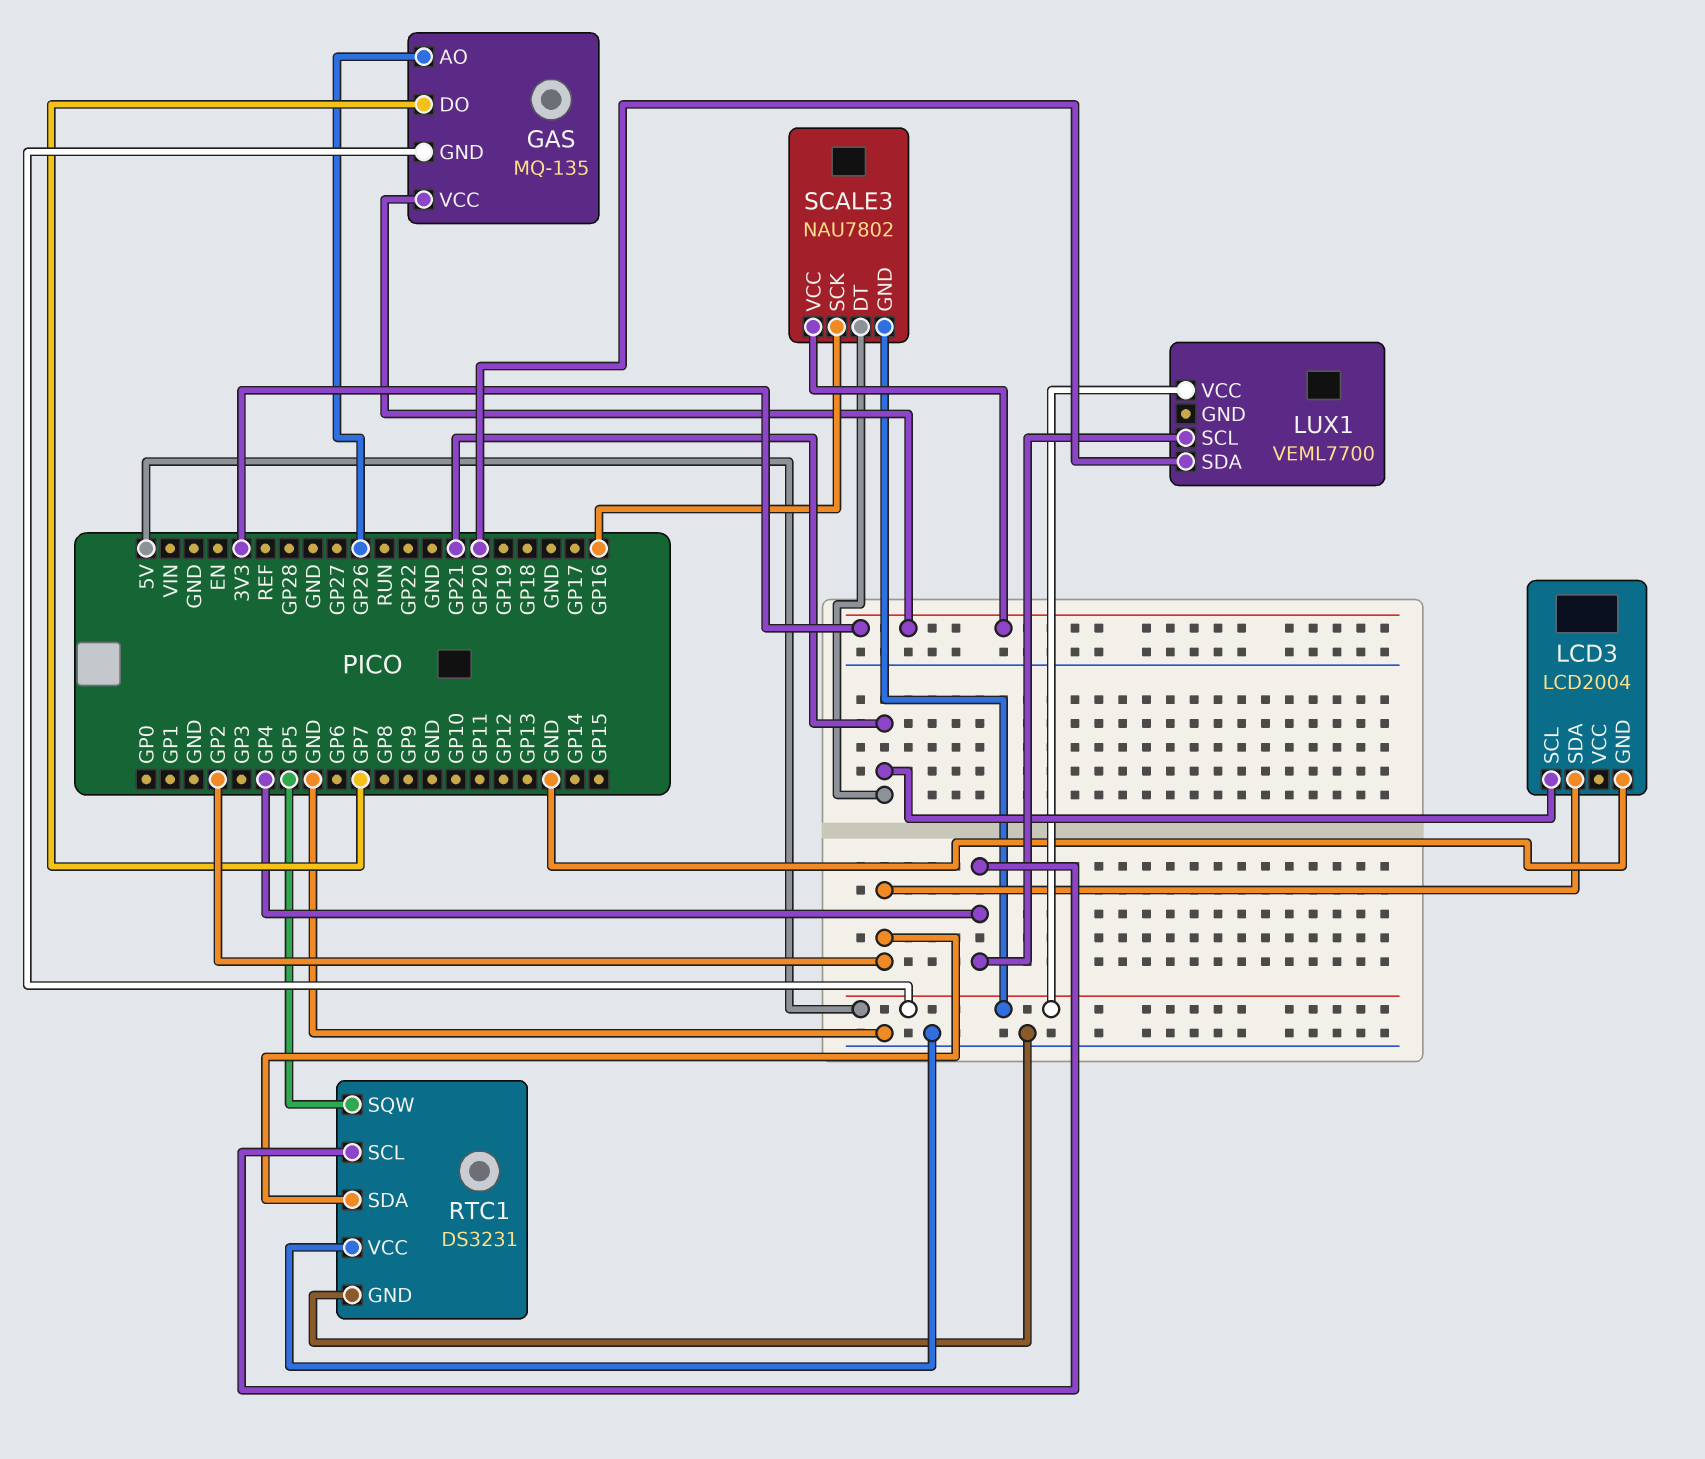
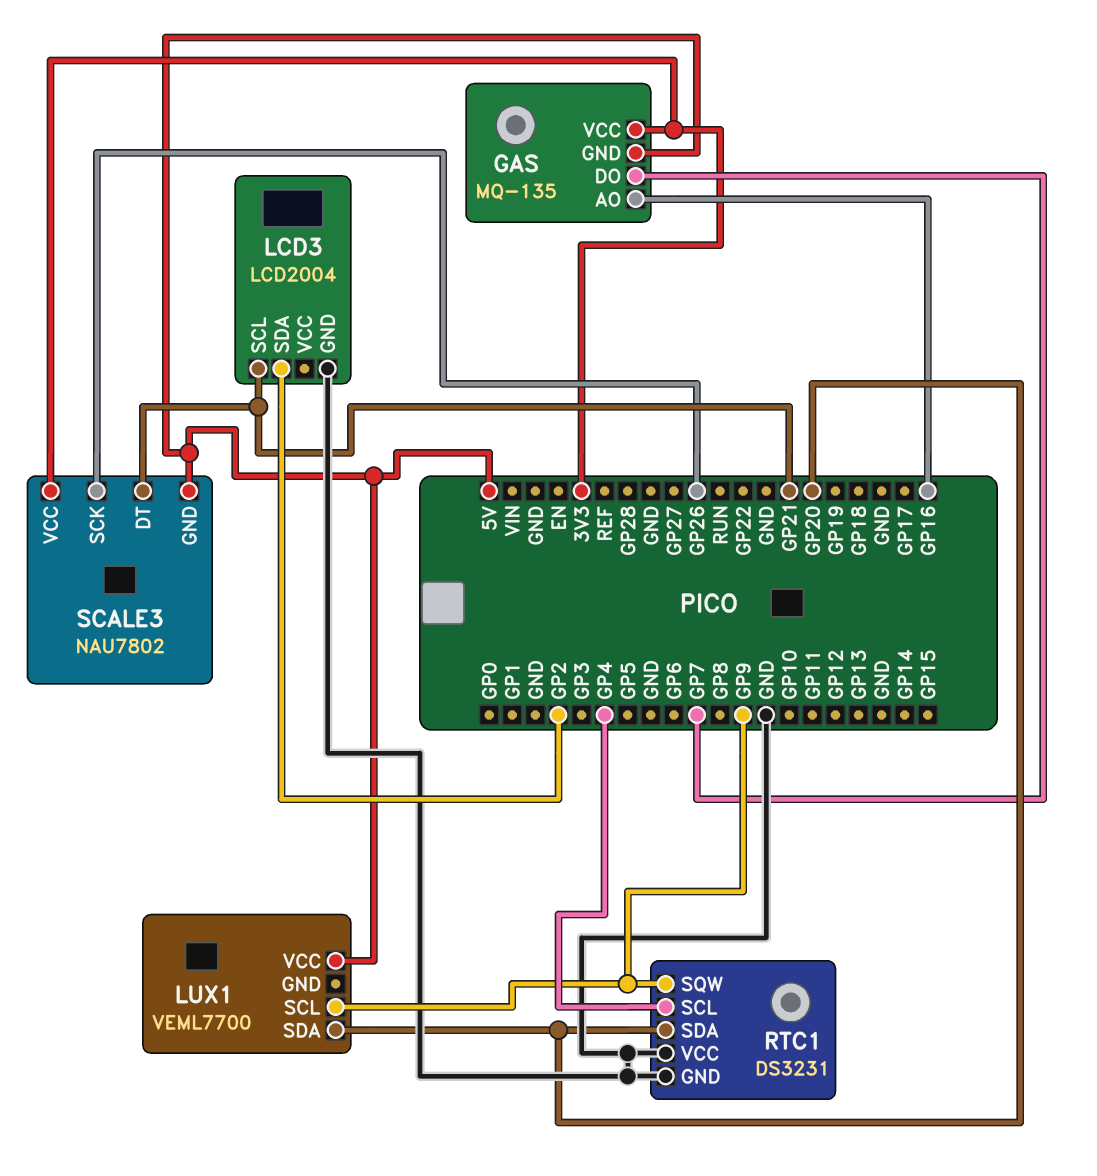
GAS pin AO: GP26 -> GP16
LUX1 pin SCL: GP4 -> GP9
RTC1 pin SDA: GP2 -> GP20
RTC1 pin SQW: GP5 -> GP9
SCALE3 pin SCK: GP16 -> GP26

